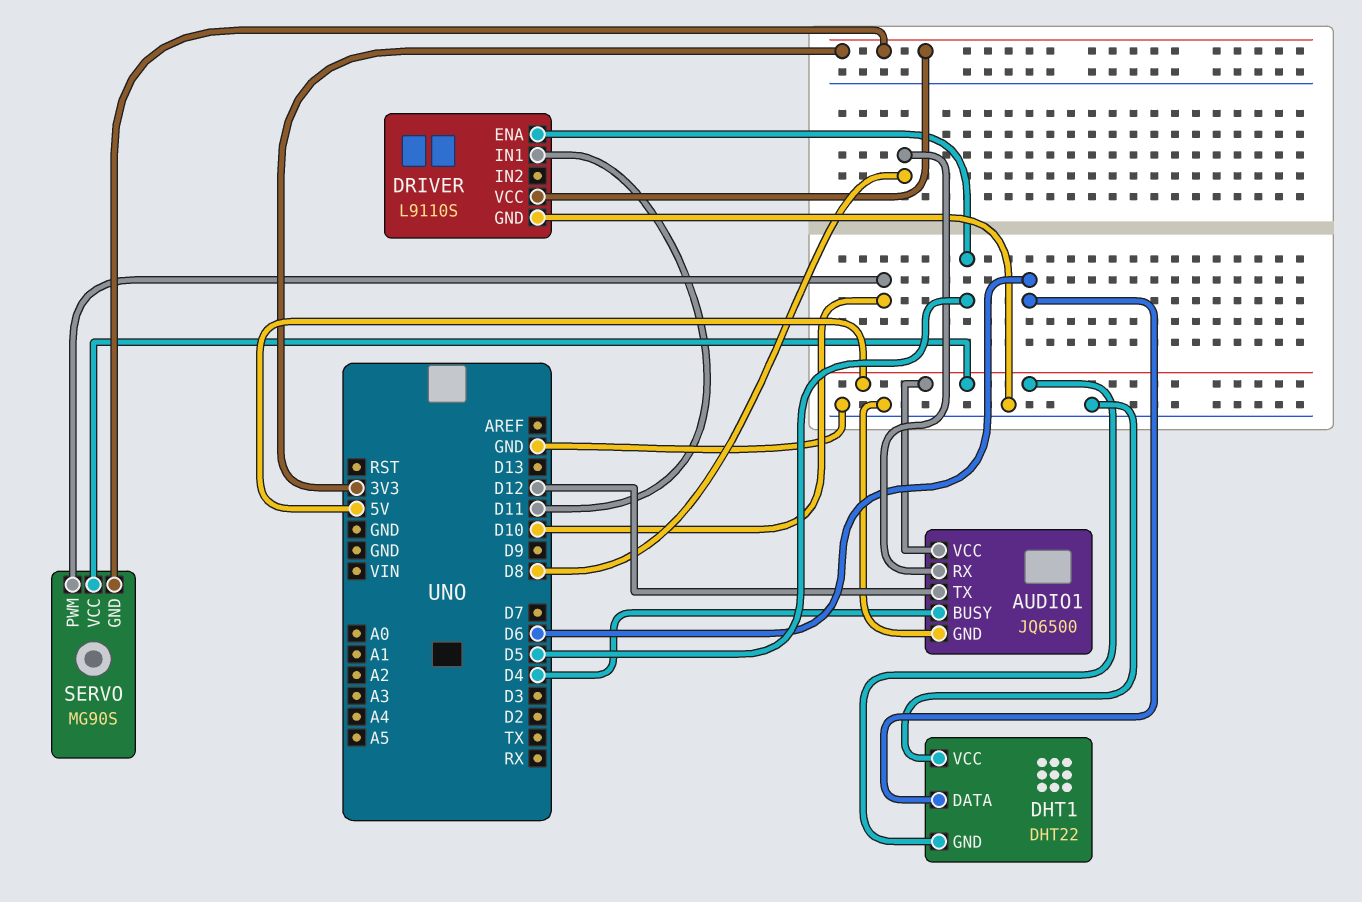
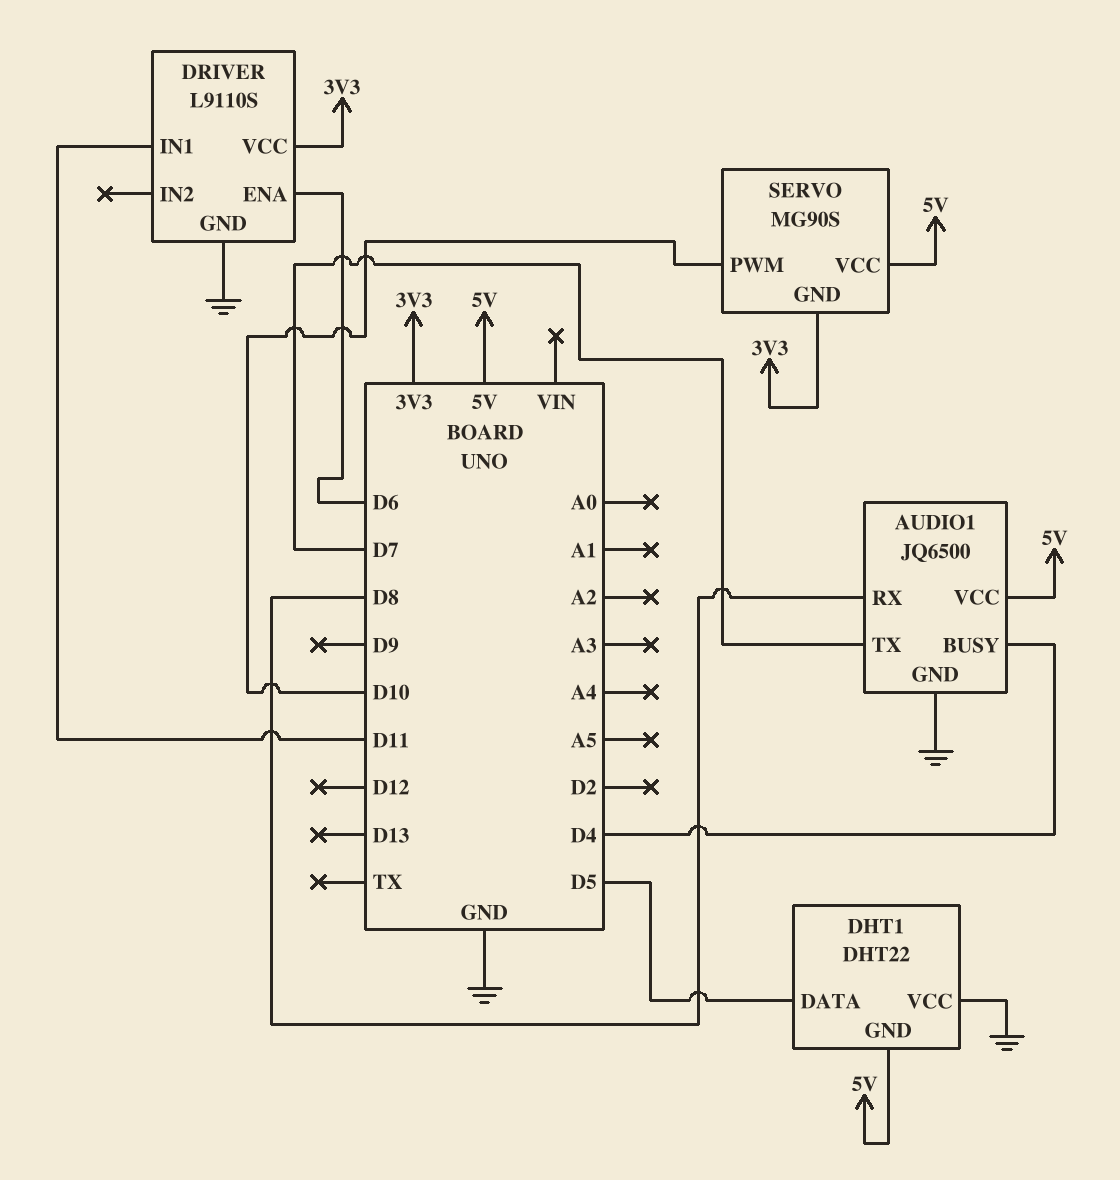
AUDIO1 pin TX: D12 -> D7
DHT1 pin DATA: D6 -> D5
DRIVER pin ENA: D5 -> D6

